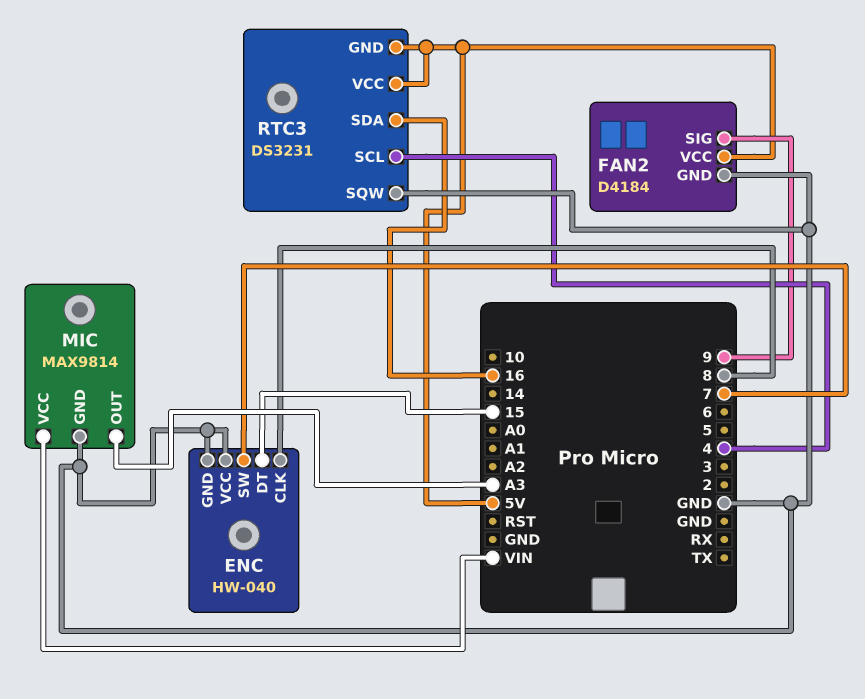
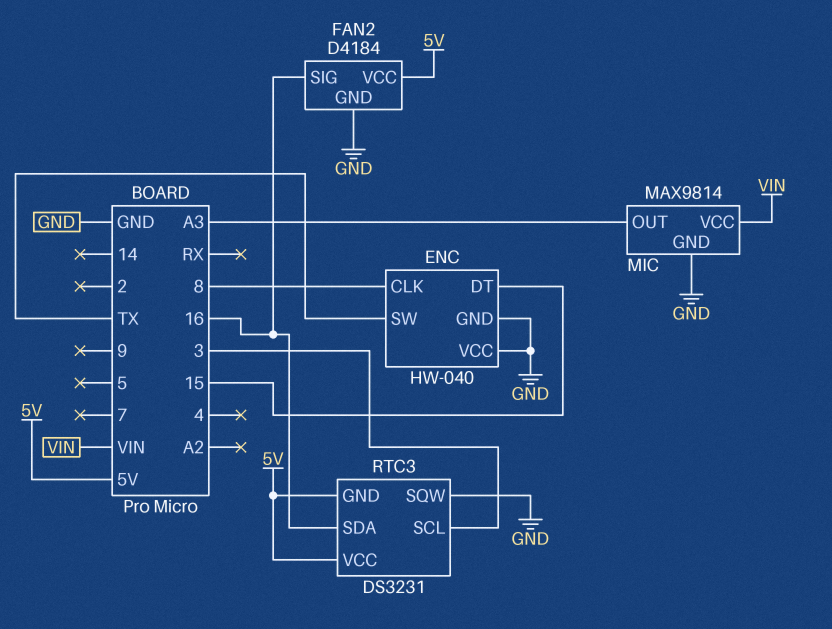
ENC pin SW: 7 -> TX
FAN2 pin SIG: 9 -> 16
RTC3 pin SCL: 4 -> 3

